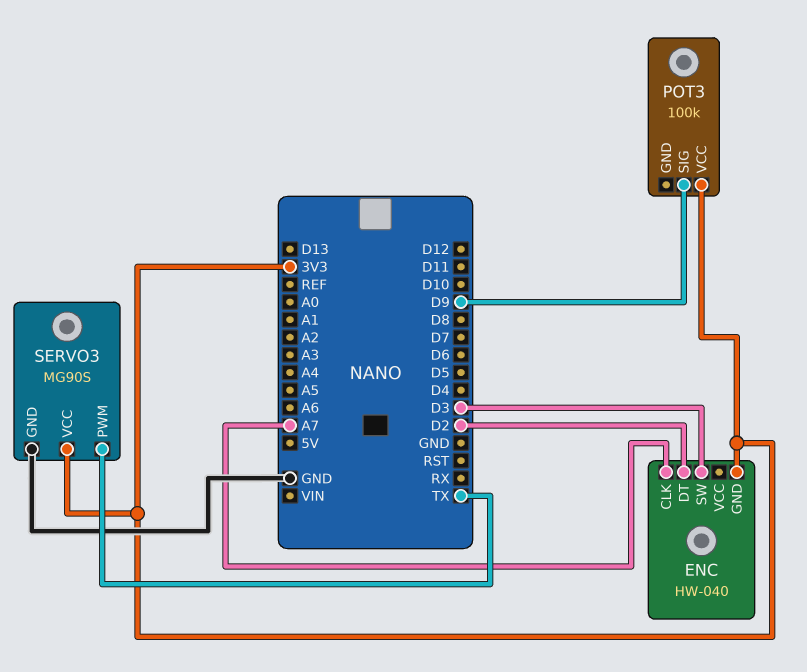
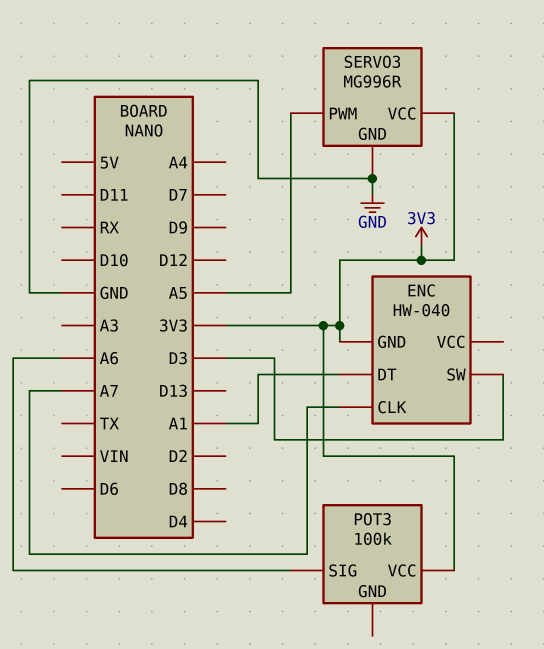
ENC pin DT: D2 -> A1
POT3 pin SIG: D9 -> A6
SERVO3: MG90S -> MG996R
SERVO3 pin PWM: TX -> A5

